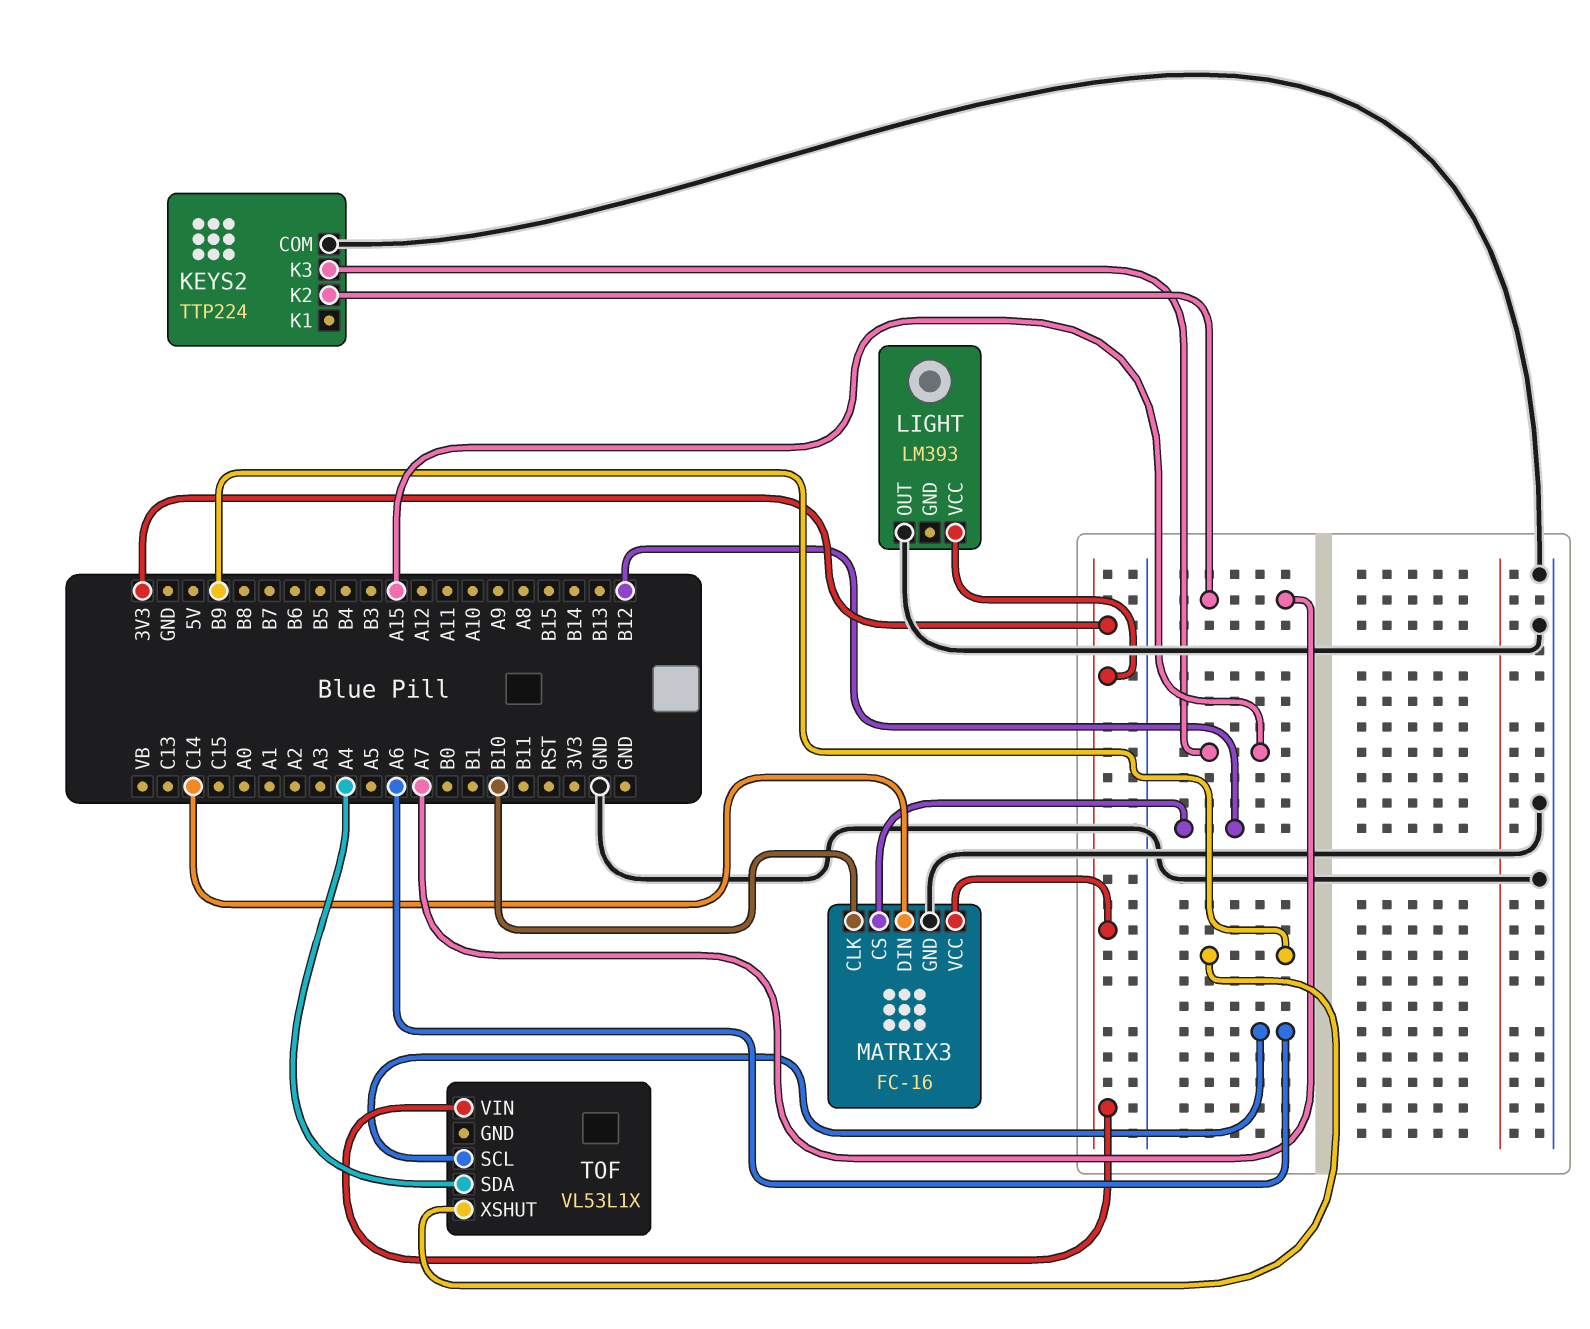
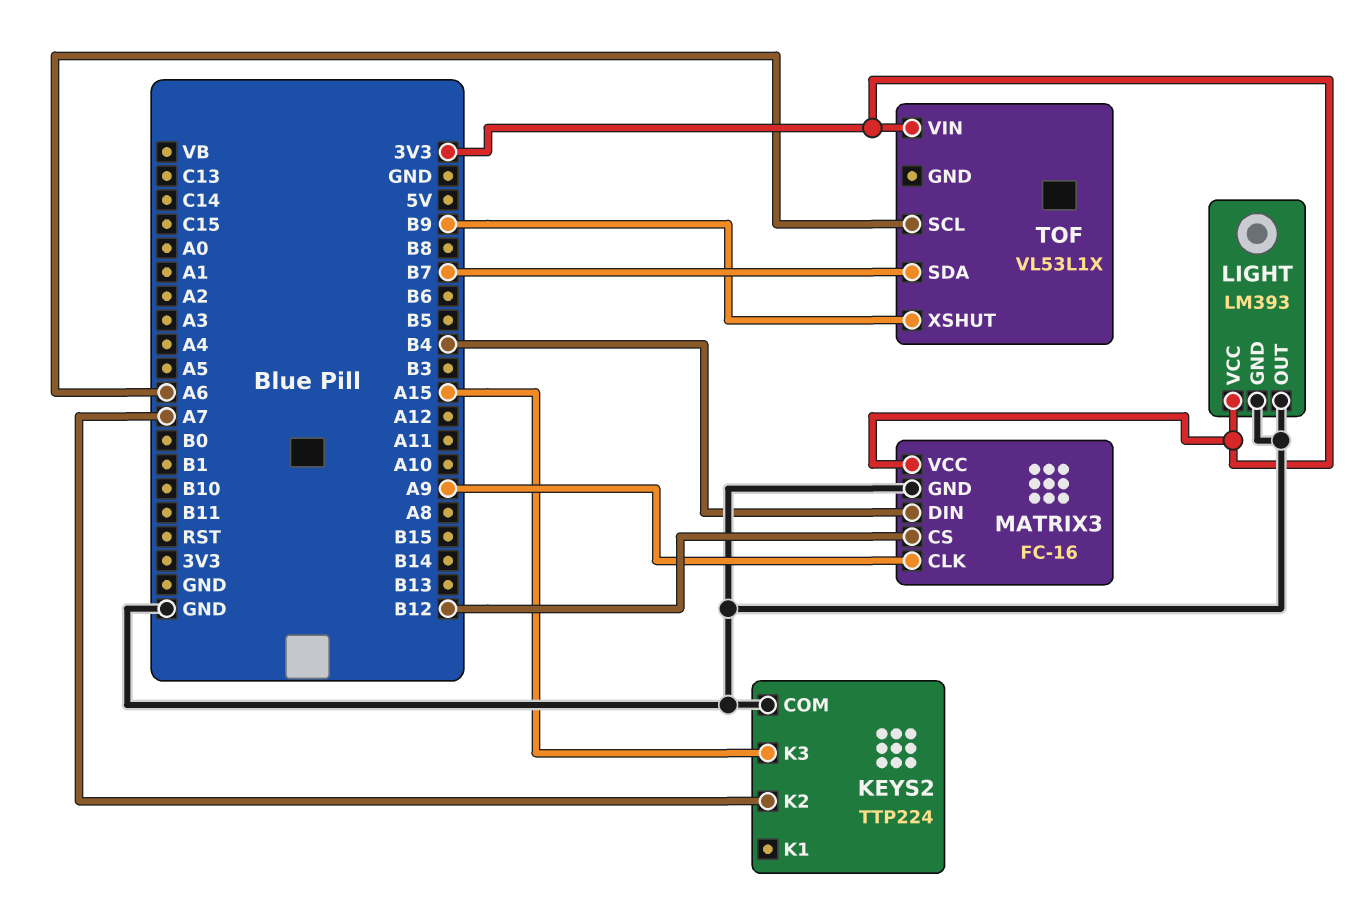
LIGHT pin GND: none -> GND
MATRIX3 pin CLK: B10 -> A9
MATRIX3 pin DIN: C14 -> B4
TOF pin SDA: A4 -> B7

